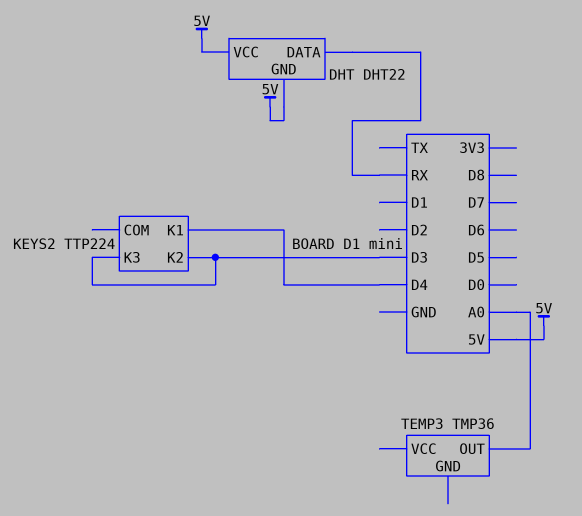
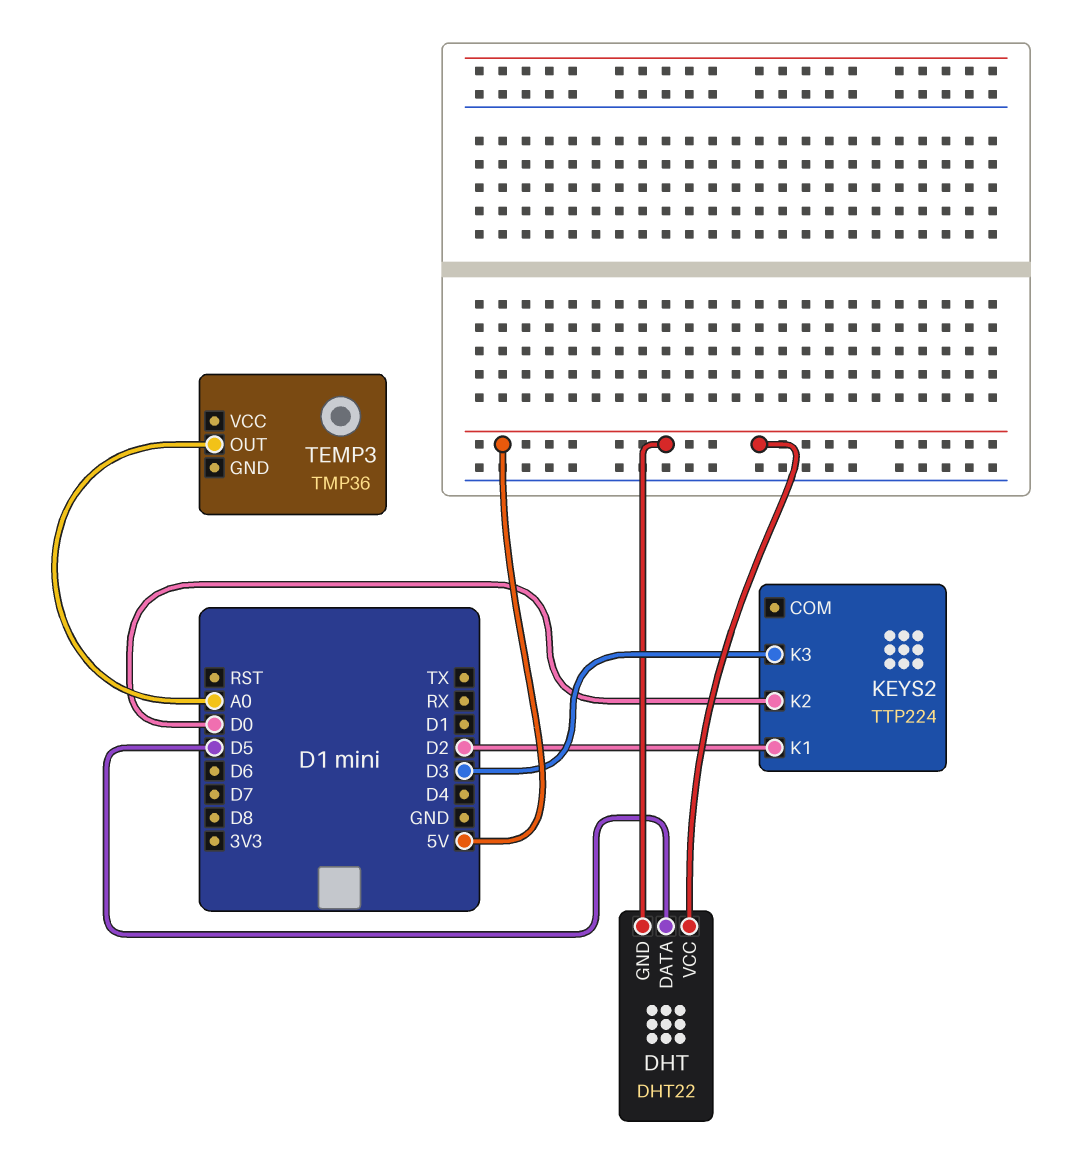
DHT pin DATA: RX -> D5
KEYS2 pin K1: D4 -> D2
KEYS2 pin K2: D3 -> D0

